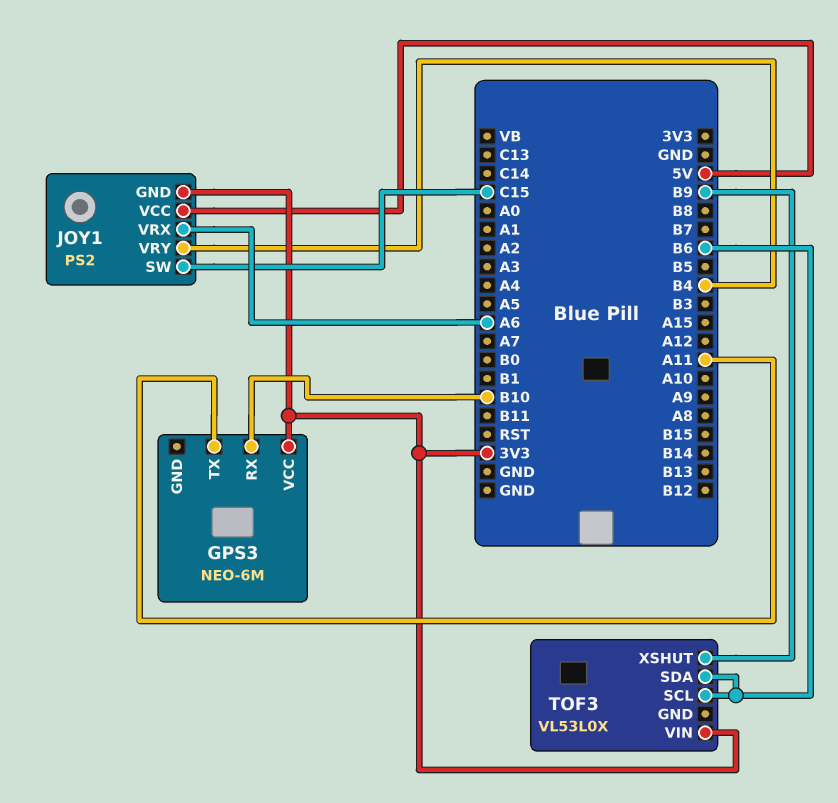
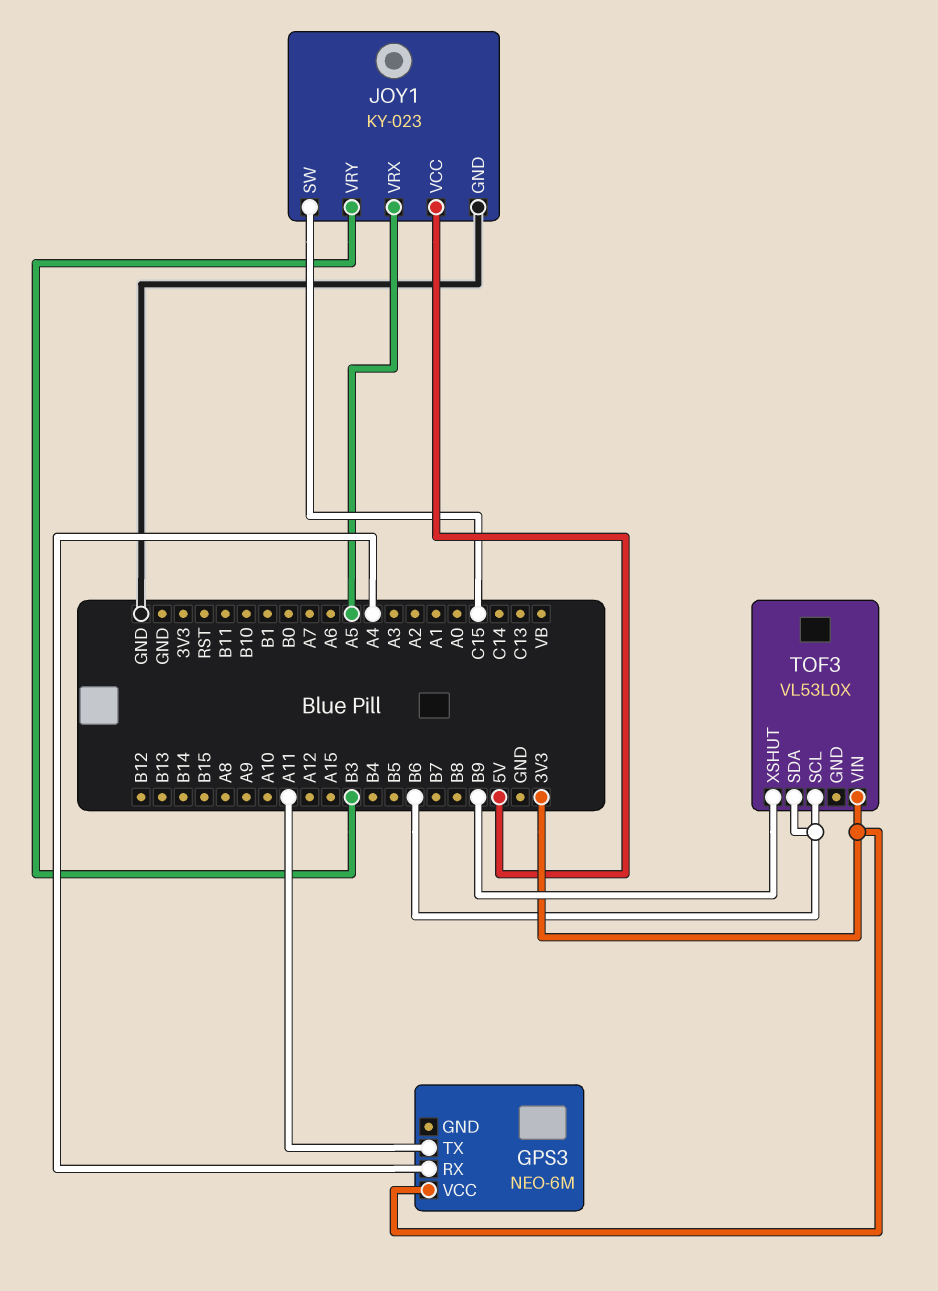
GPS3 pin RX: B10 -> A4
JOY1: PS2 -> KY-023
JOY1 pin GND: 3V3 -> GND
JOY1 pin VRX: A6 -> A5
JOY1 pin VRY: B4 -> B3

